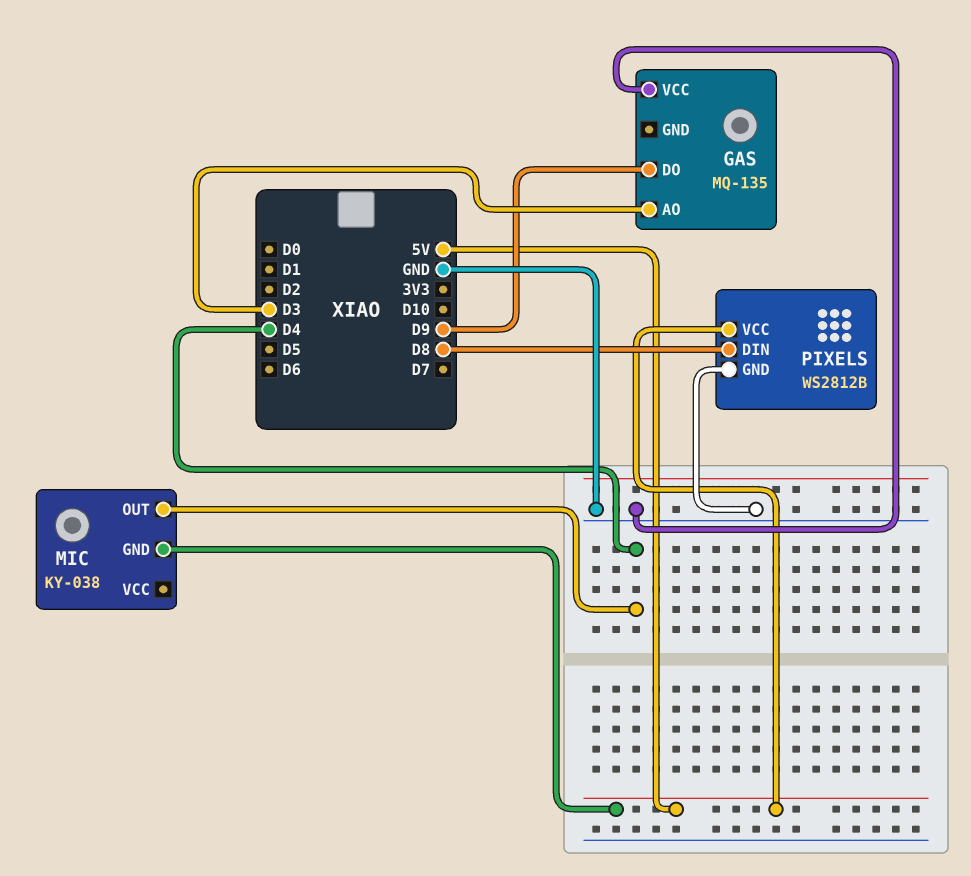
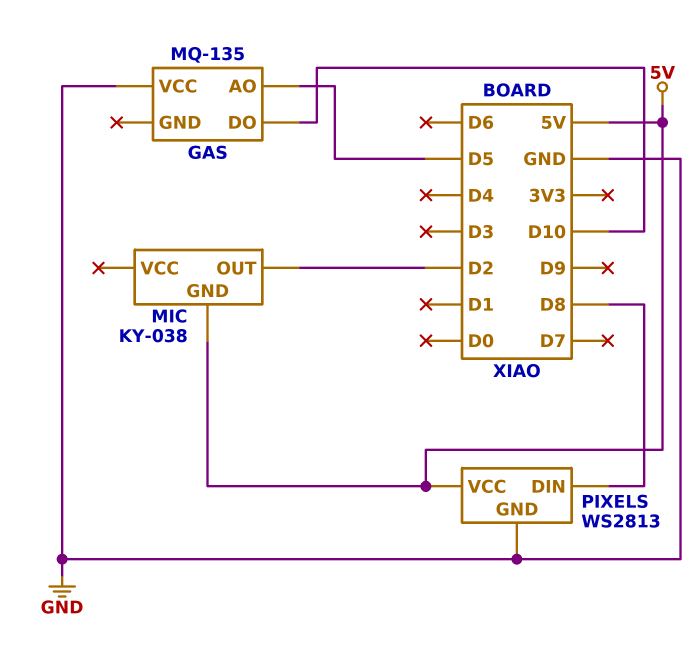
GAS pin AO: D3 -> D5
GAS pin DO: D9 -> D10
MIC pin OUT: D4 -> D2
PIXELS: WS2812B -> WS2813

